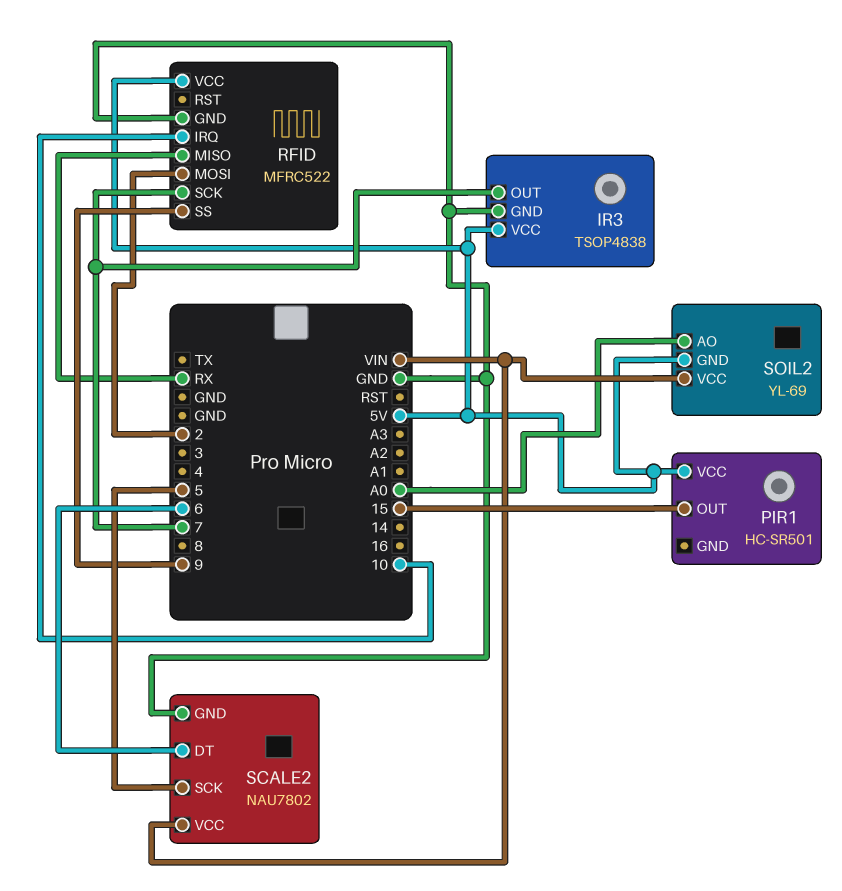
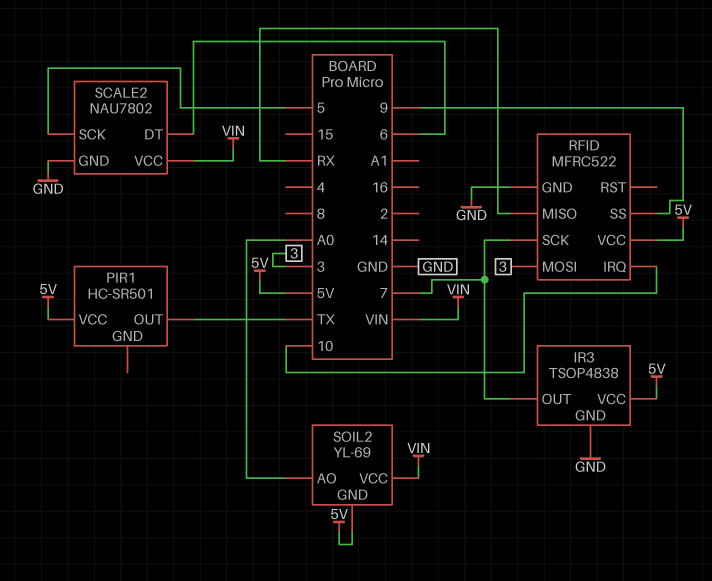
PIR1 pin OUT: 15 -> TX
RFID pin MOSI: 2 -> 3

